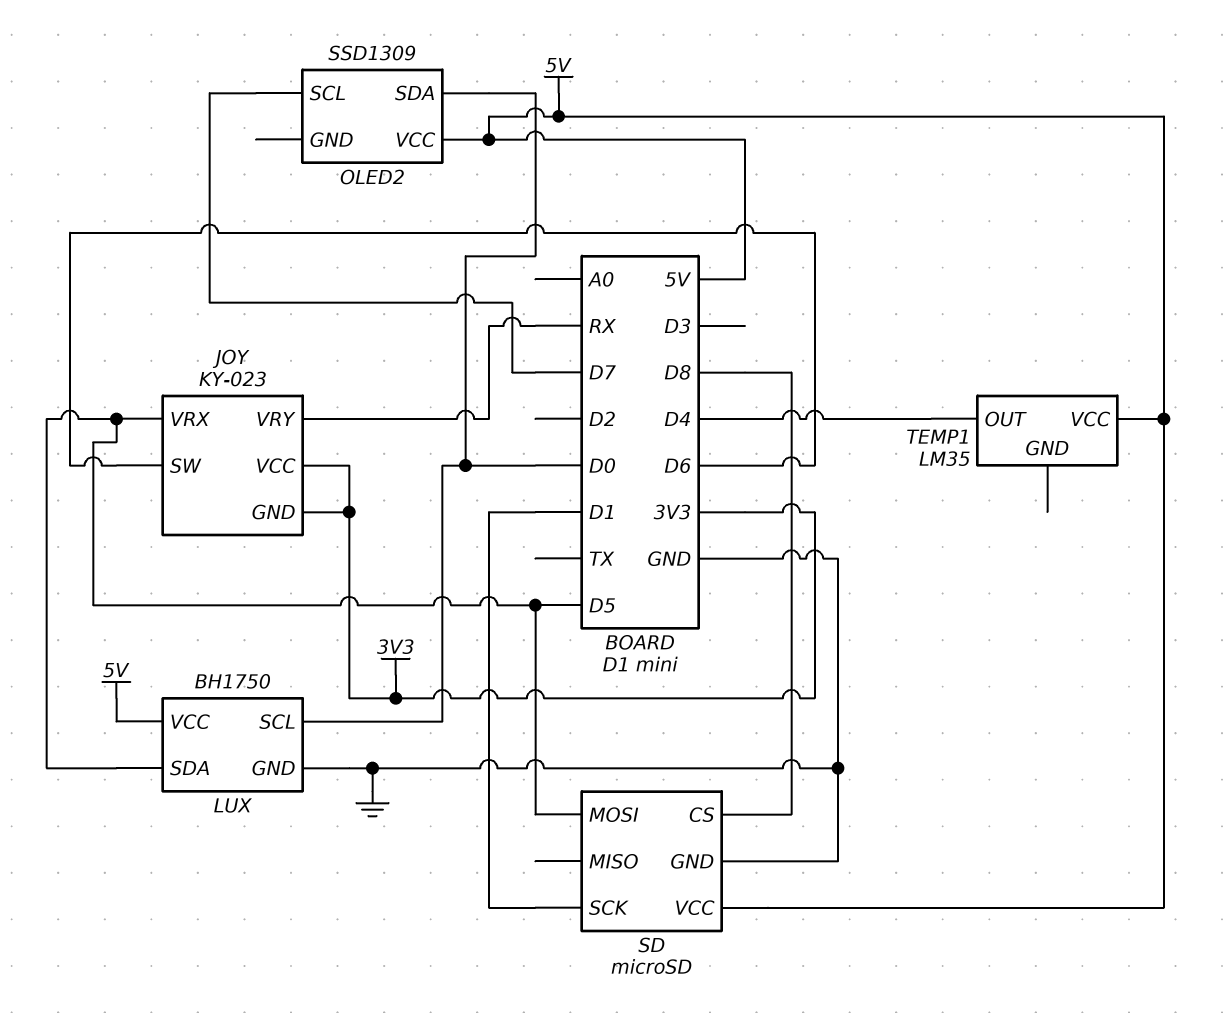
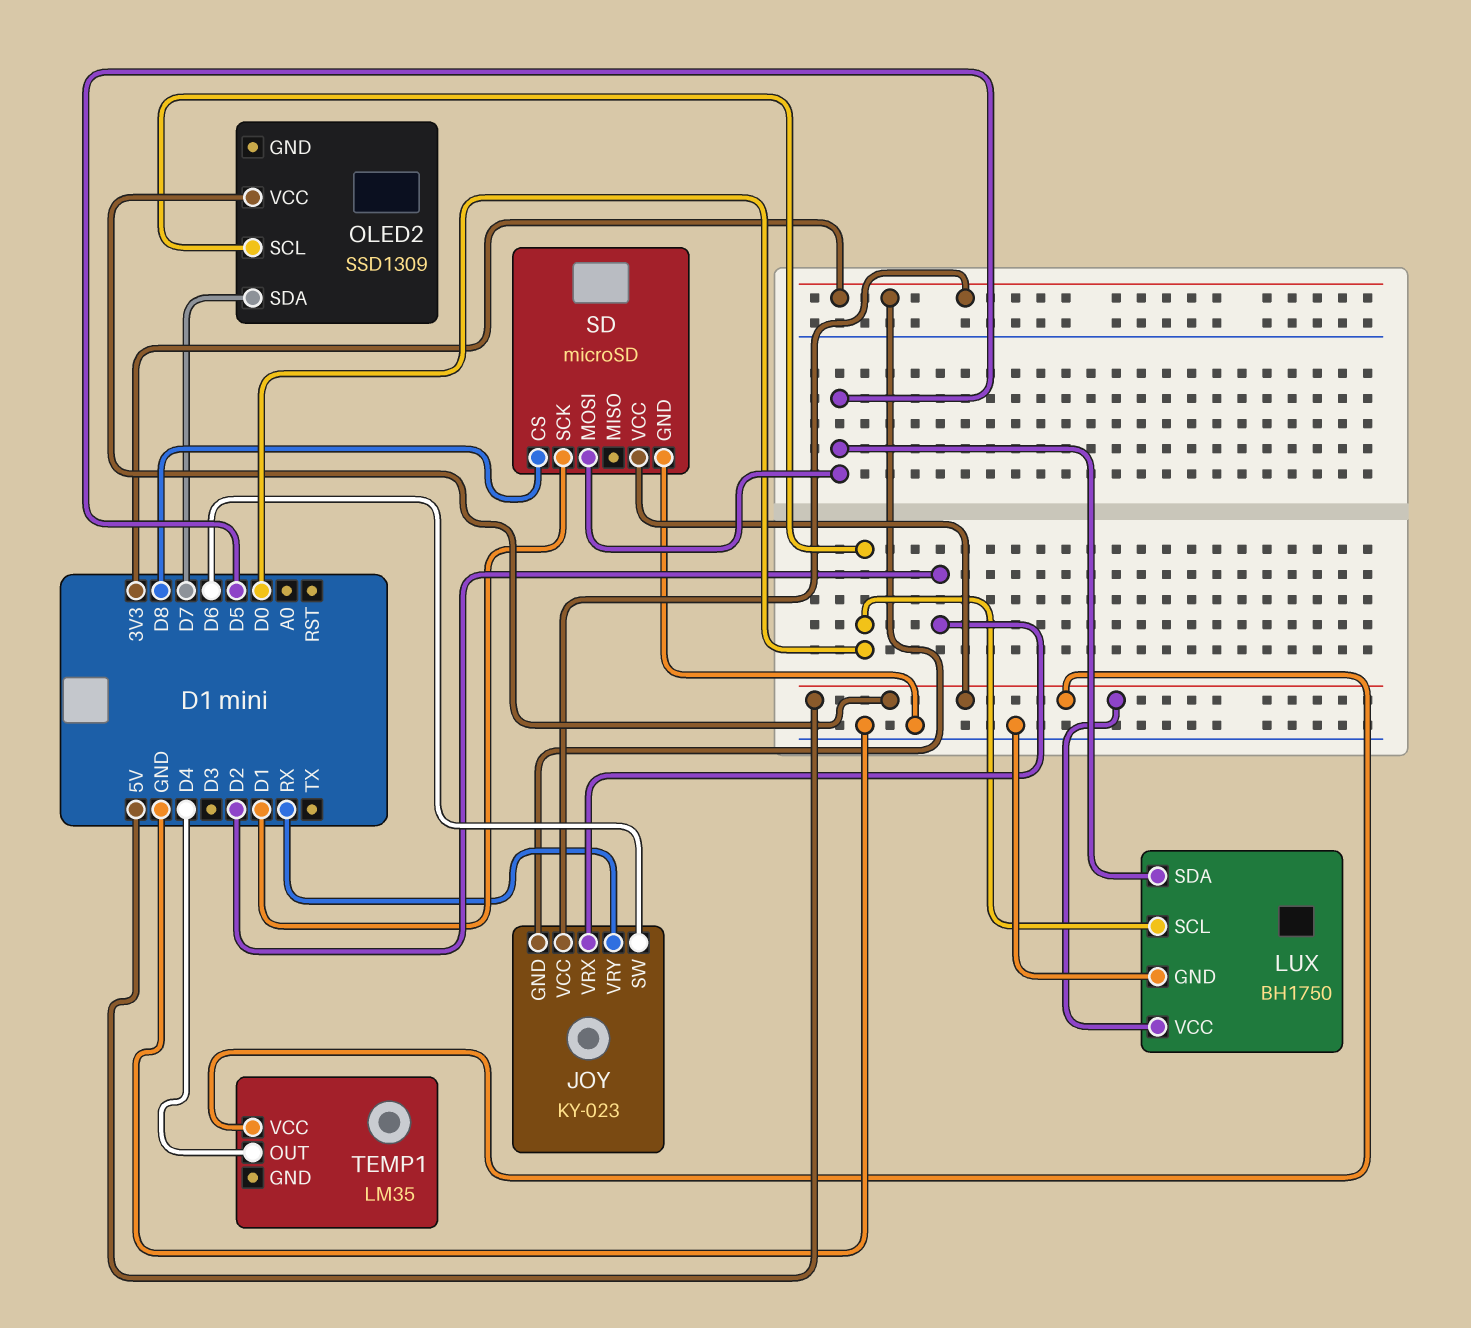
JOY pin VRX: D5 -> D2
OLED2 pin SCL: D7 -> D0
OLED2 pin SDA: D0 -> D7

